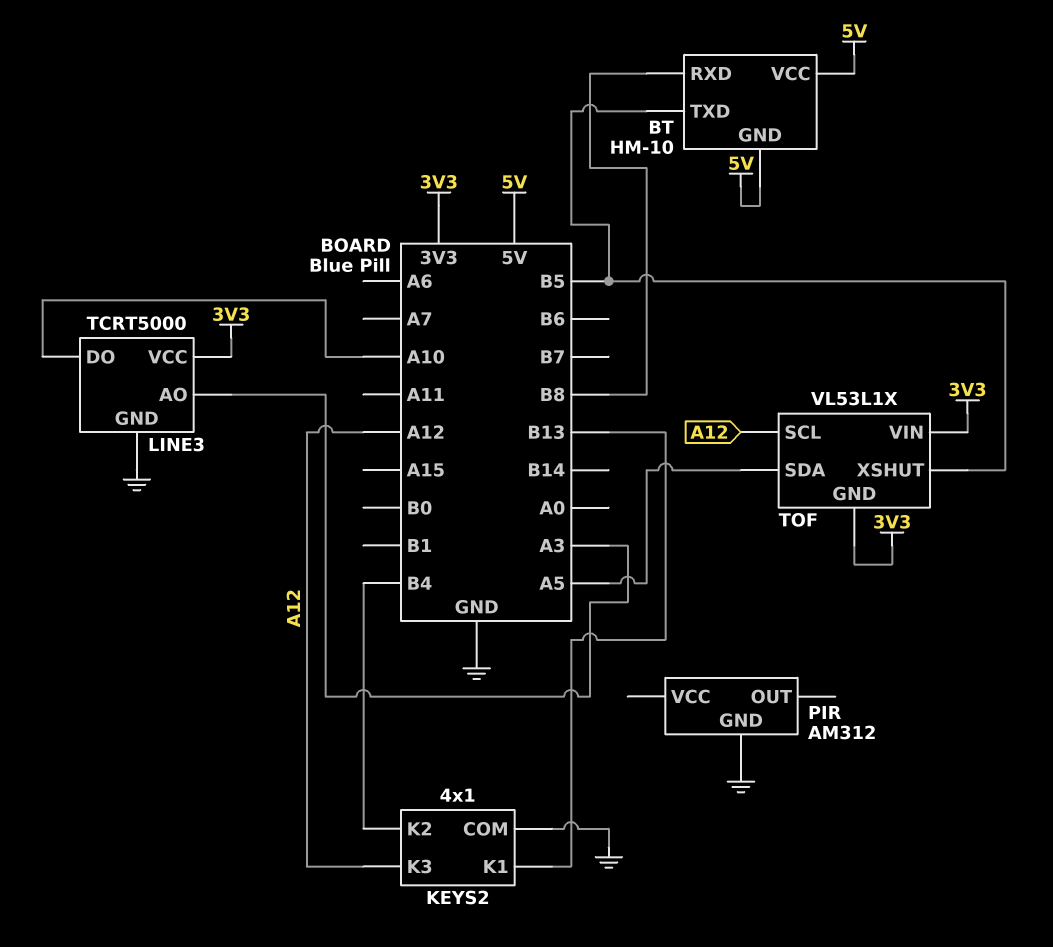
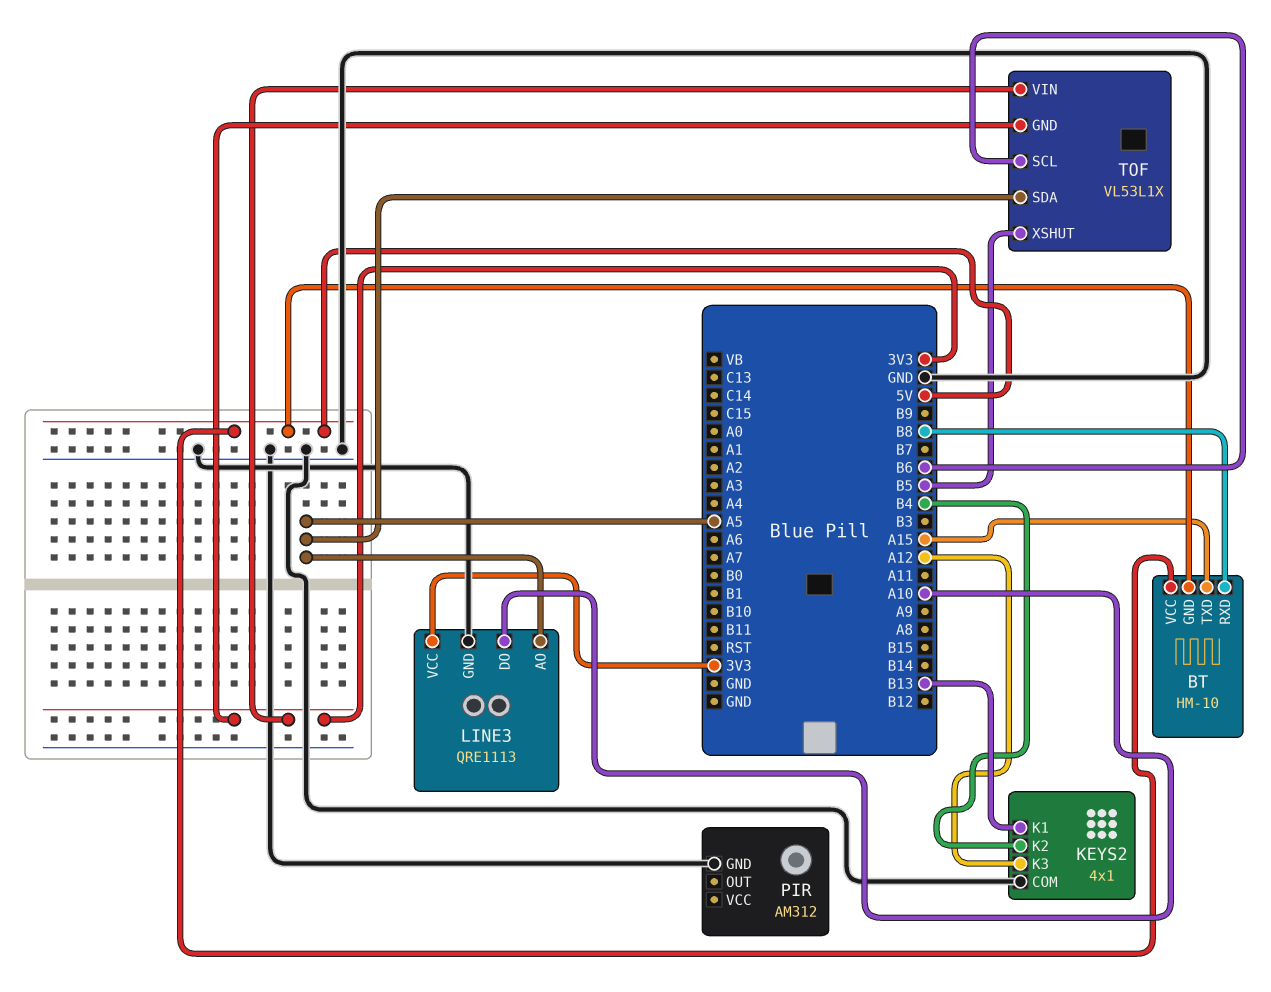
BT pin TXD: B5 -> A15
LINE3: TCRT5000 -> QRE1113
LINE3 pin AO: A3 -> A5
TOF pin SCL: A12 -> B6

